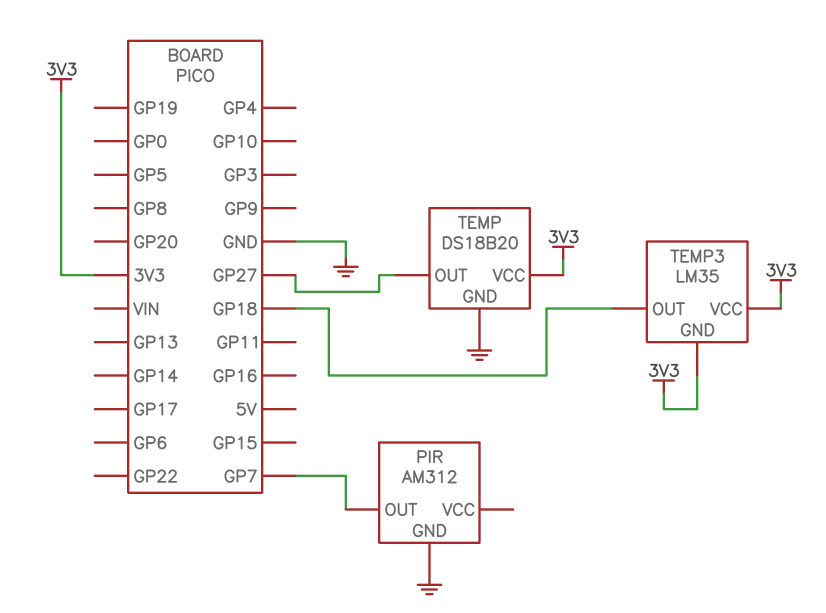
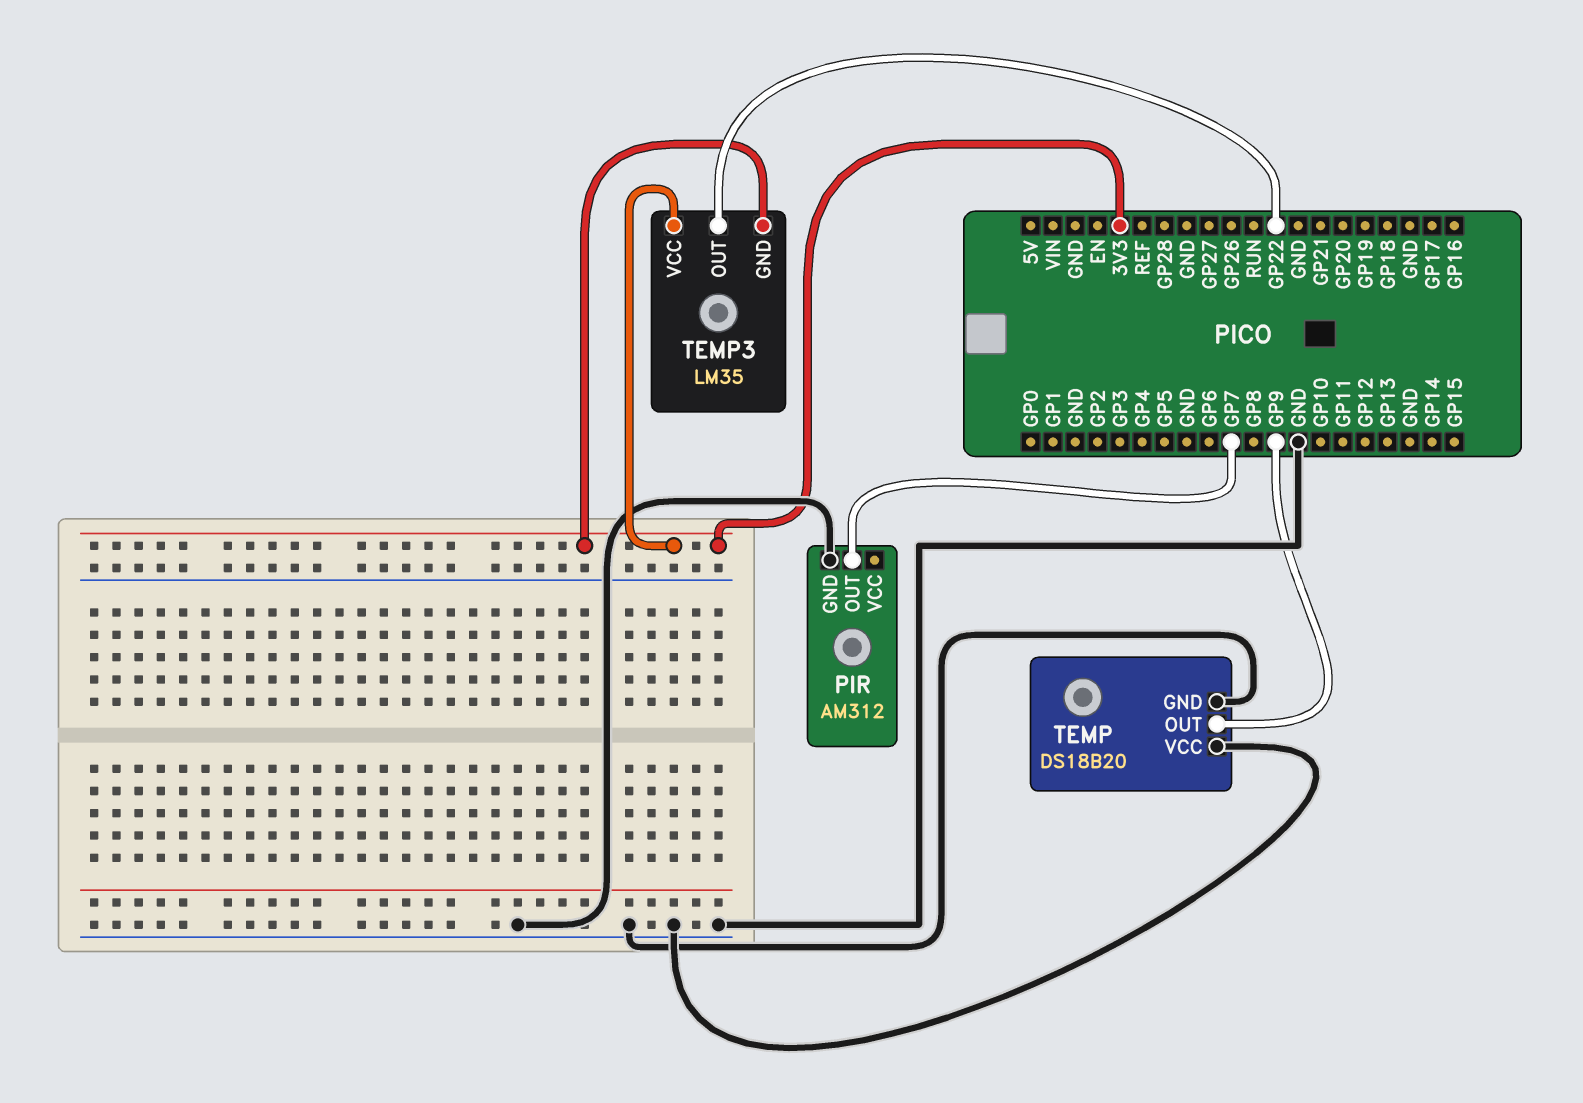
TEMP pin OUT: GP27 -> GP9
TEMP pin VCC: 3V3 -> GND
TEMP3 pin OUT: GP18 -> GP22

